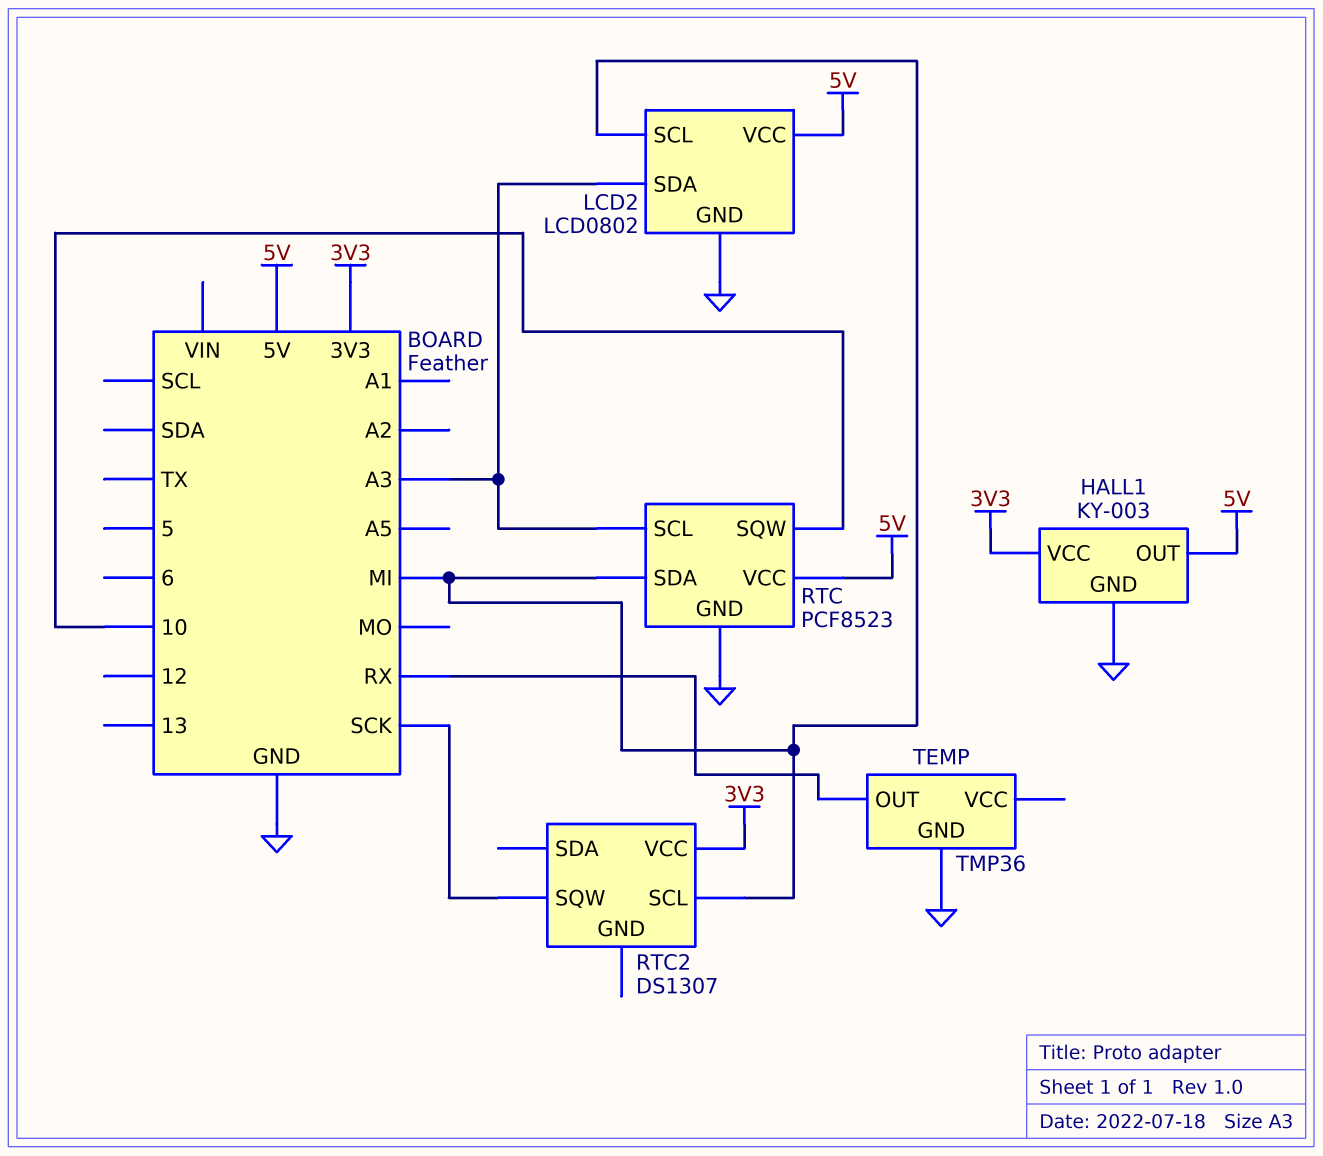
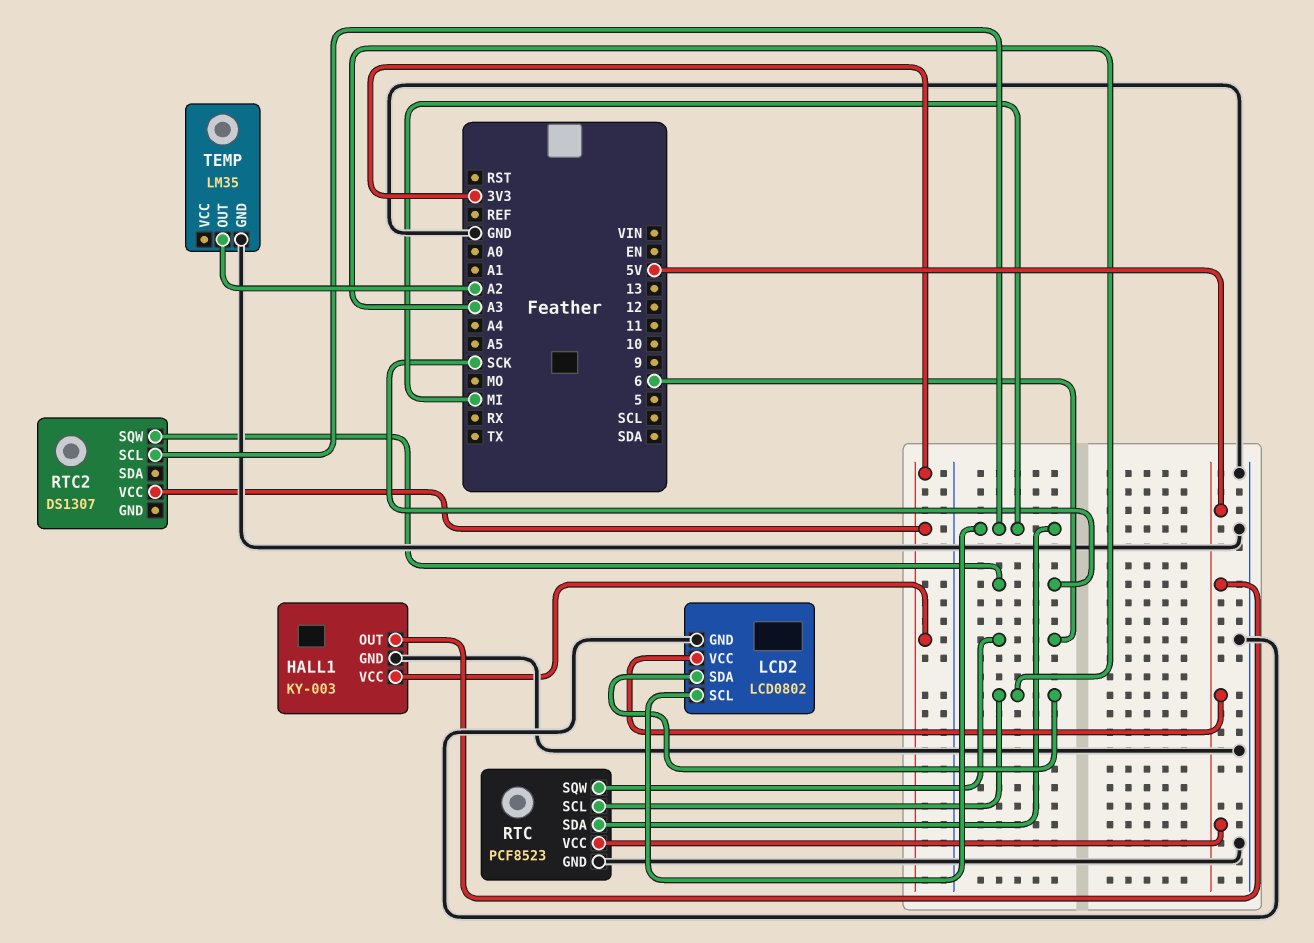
RTC pin SQW: 10 -> 6
TEMP: TMP36 -> LM35
TEMP pin OUT: RX -> A2

